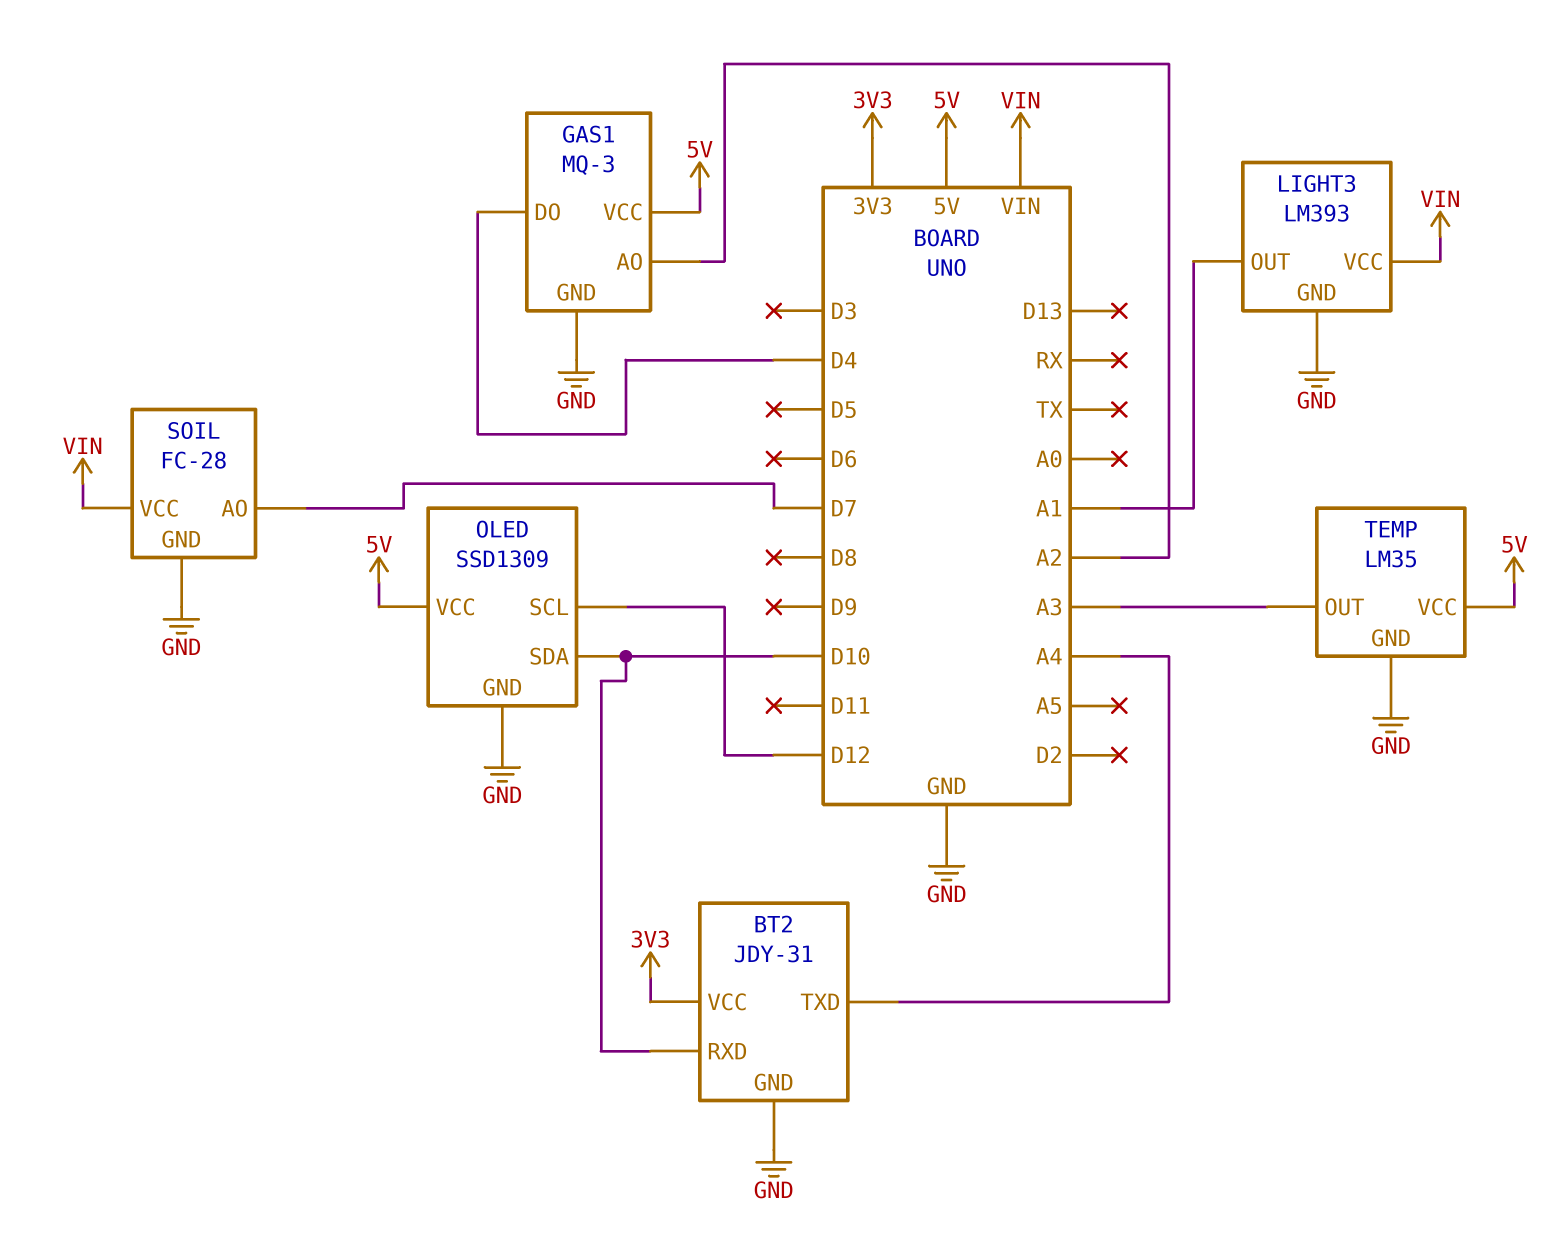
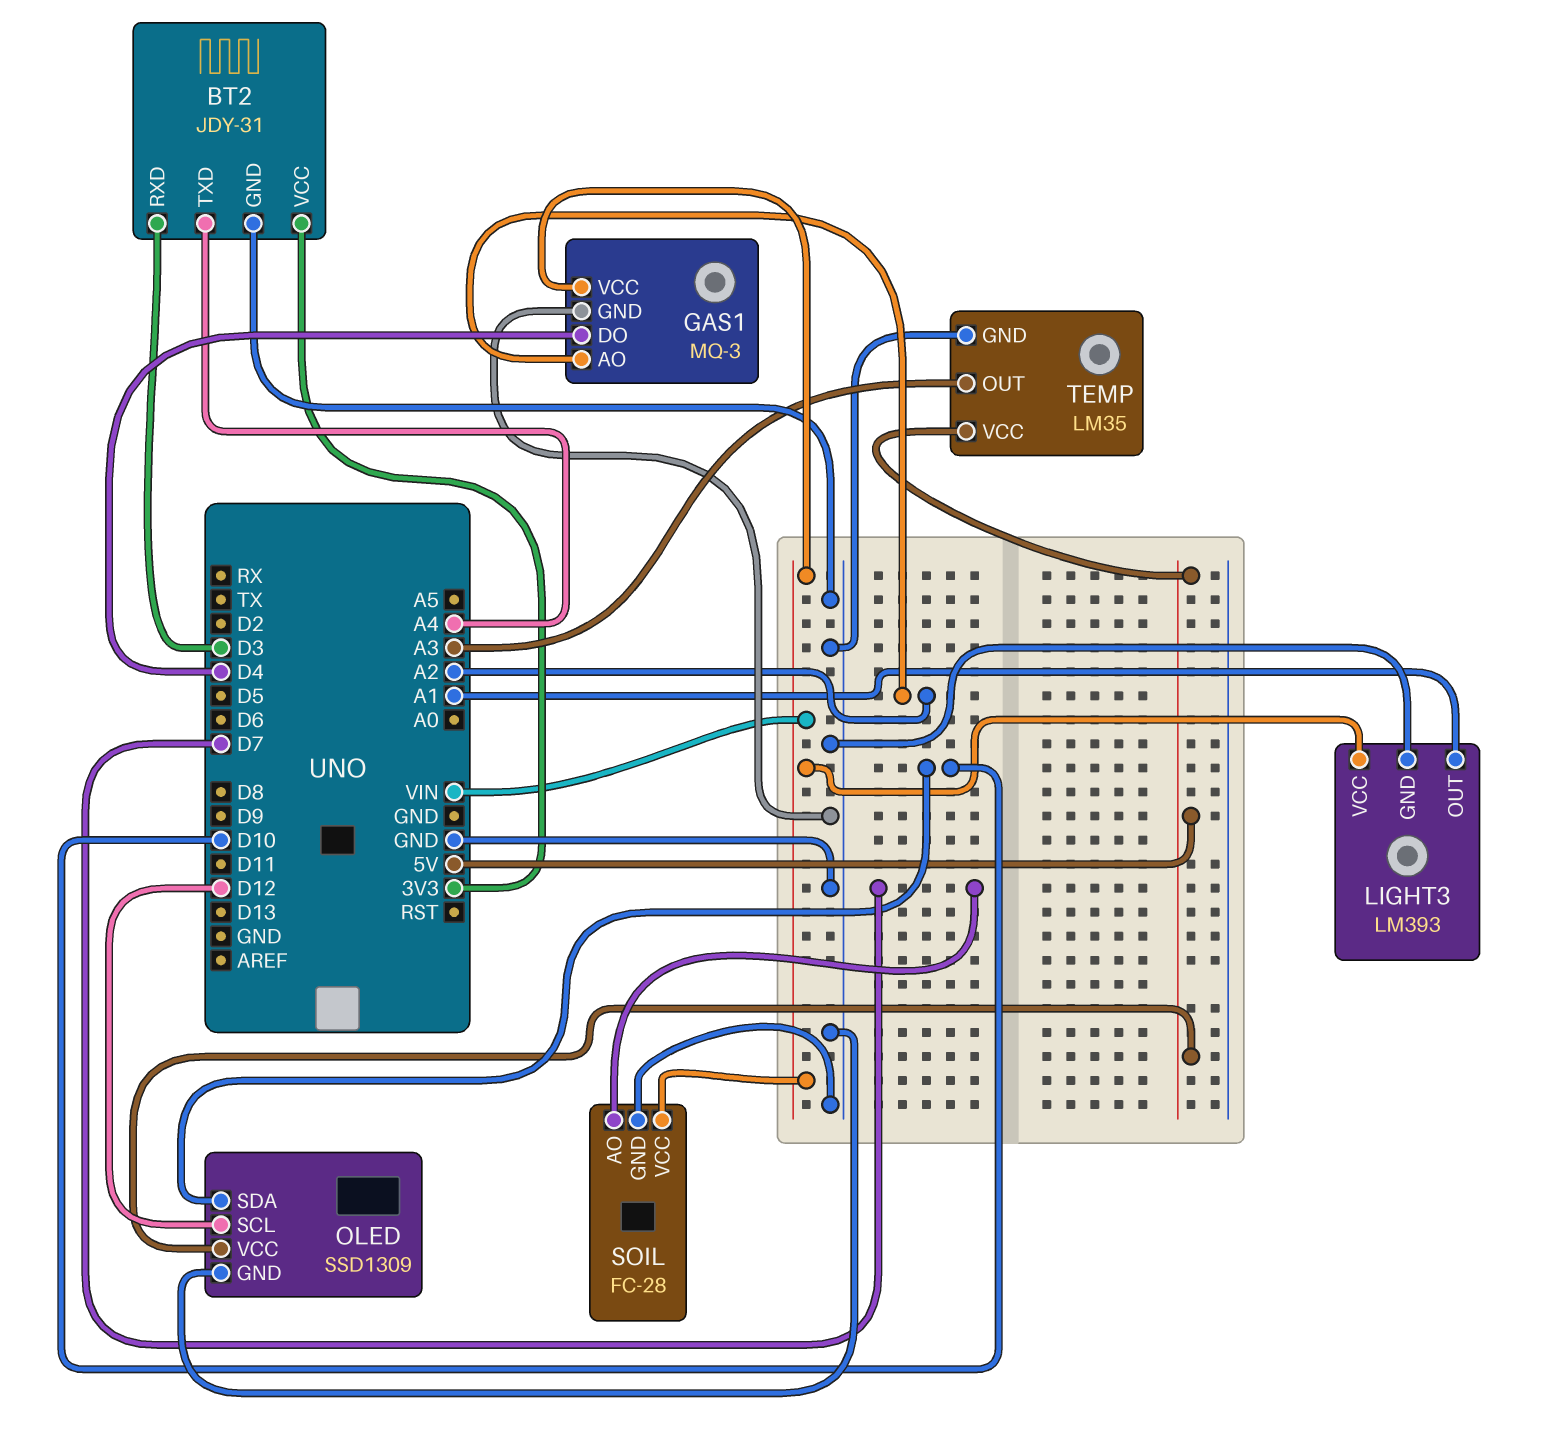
BT2 pin RXD: D10 -> D3
GAS1 pin VCC: 5V -> VIN

